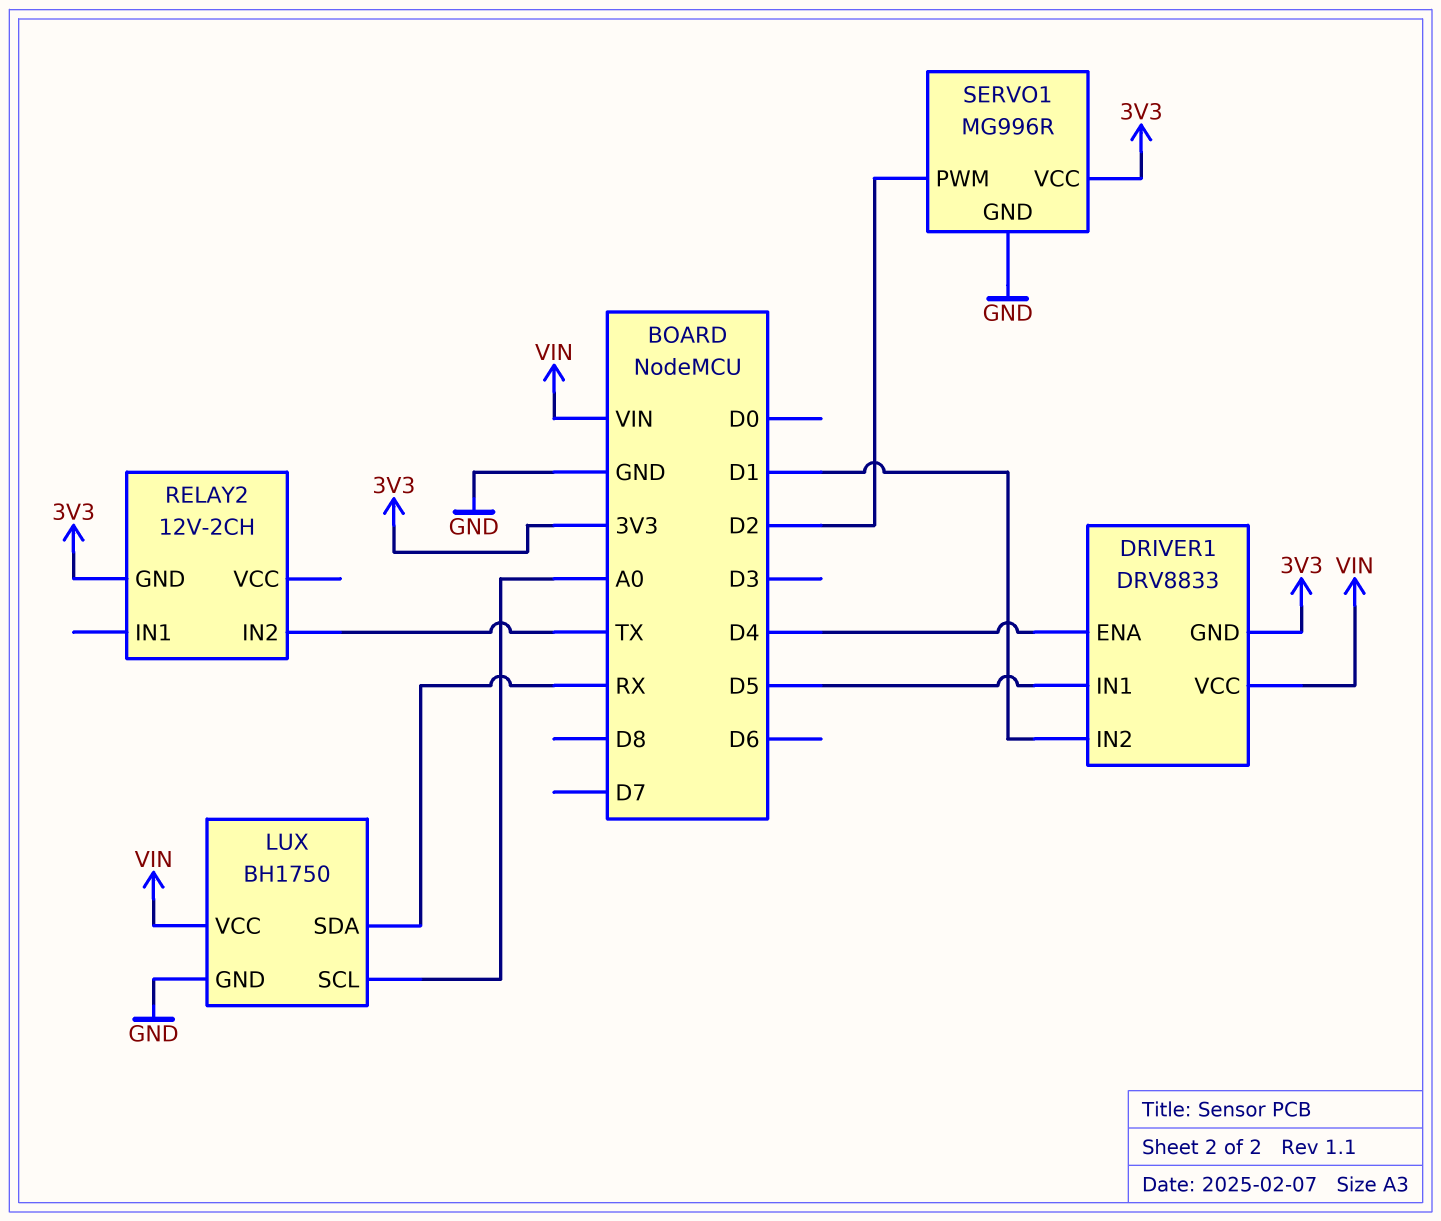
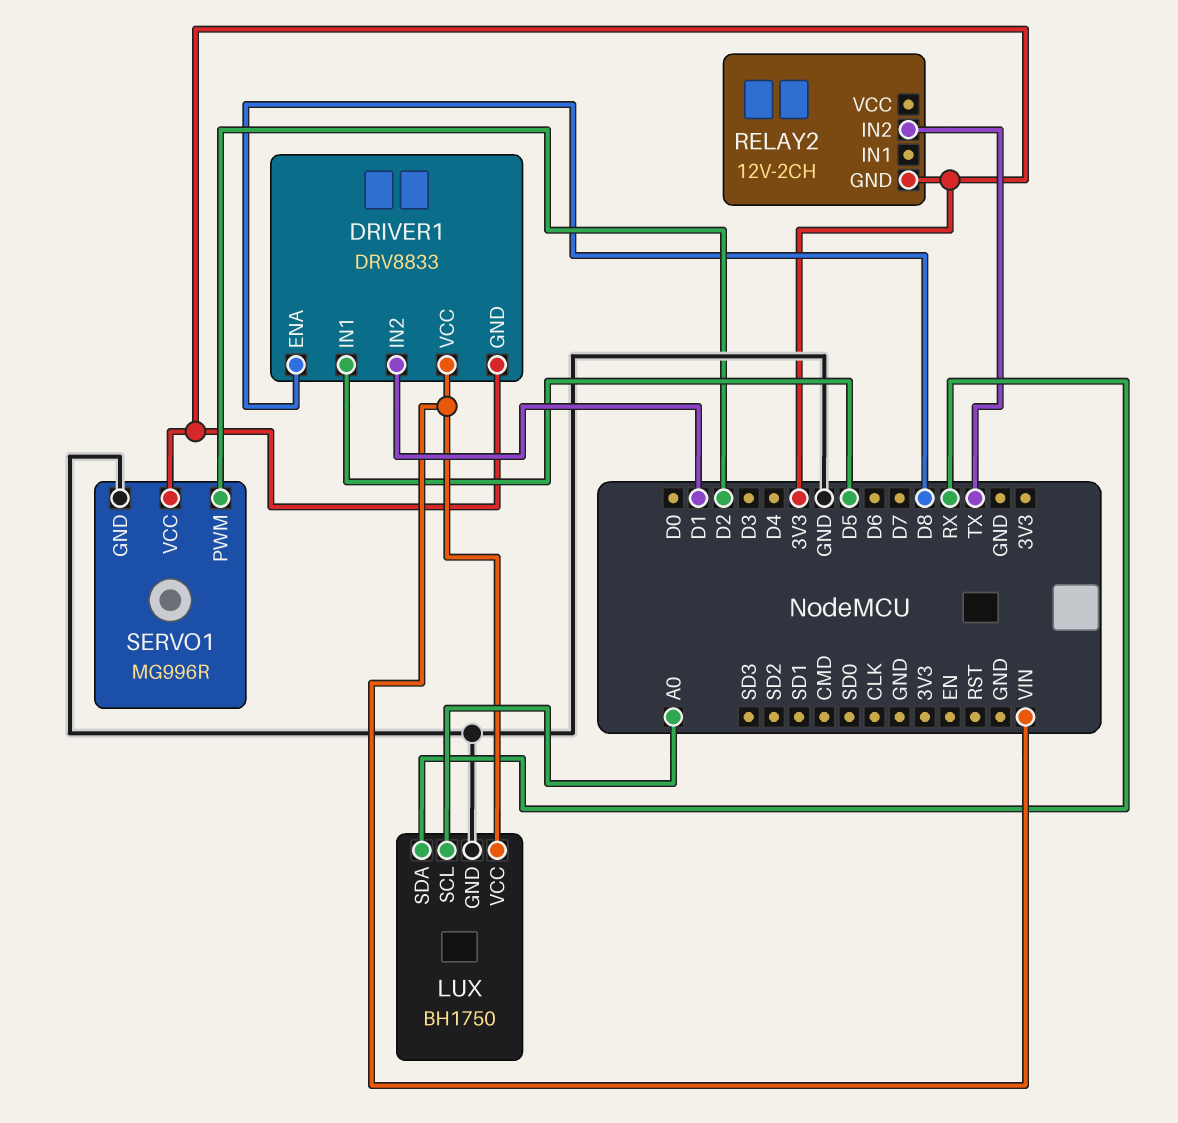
DRIVER1 pin ENA: D4 -> D8

